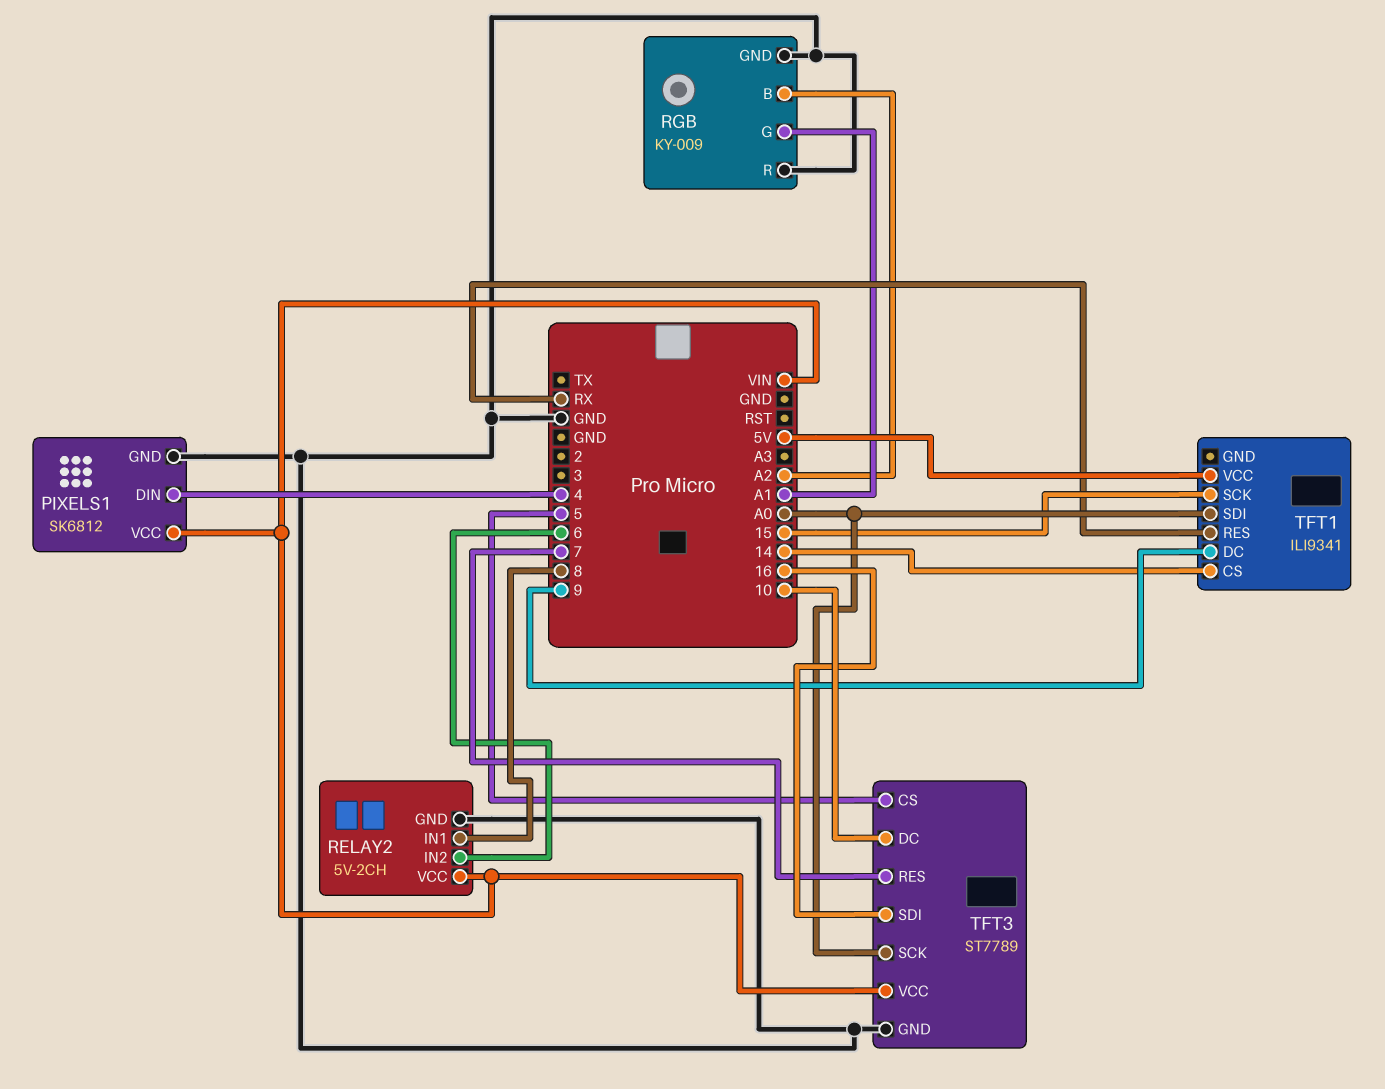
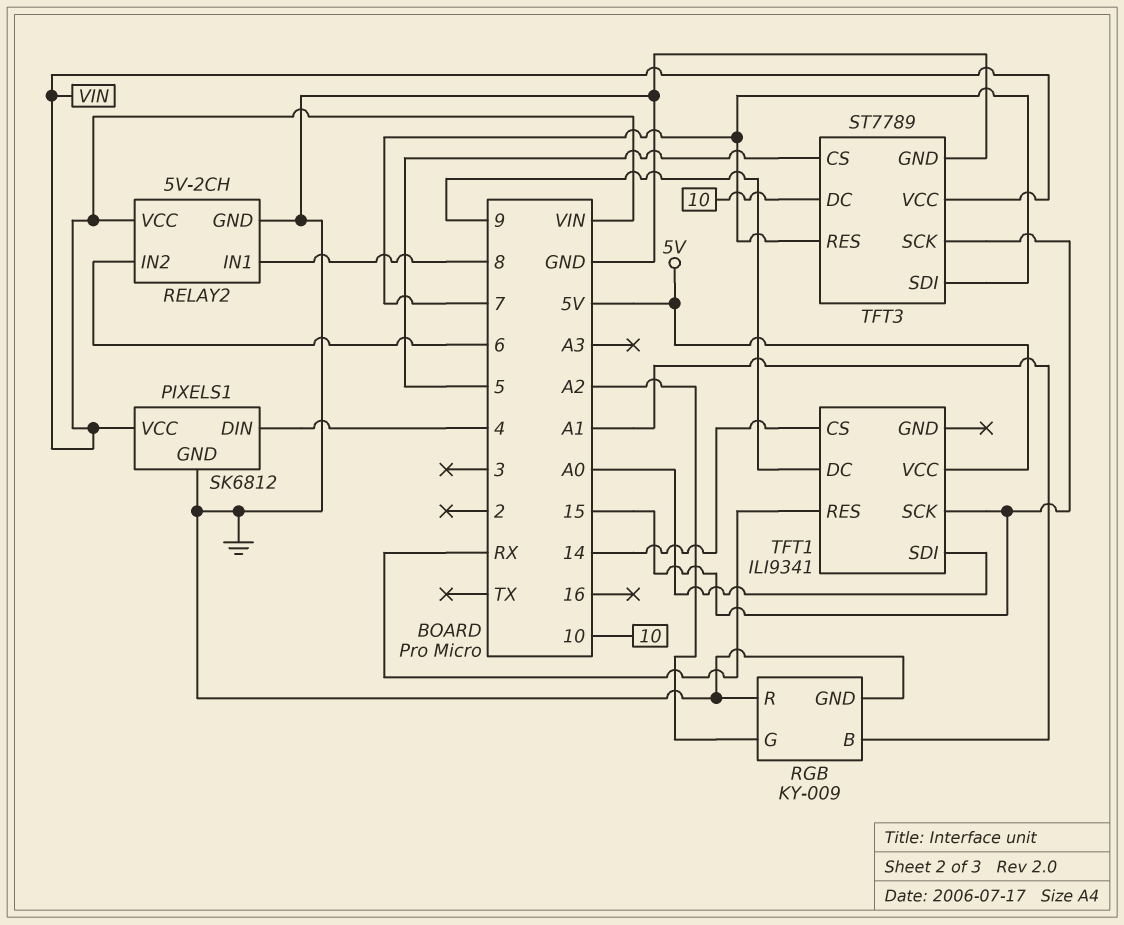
RGB pin B: A2 -> A1
RGB pin G: A1 -> A2
TFT3 pin SCK: A0 -> 15
TFT3 pin SDI: 16 -> 7

